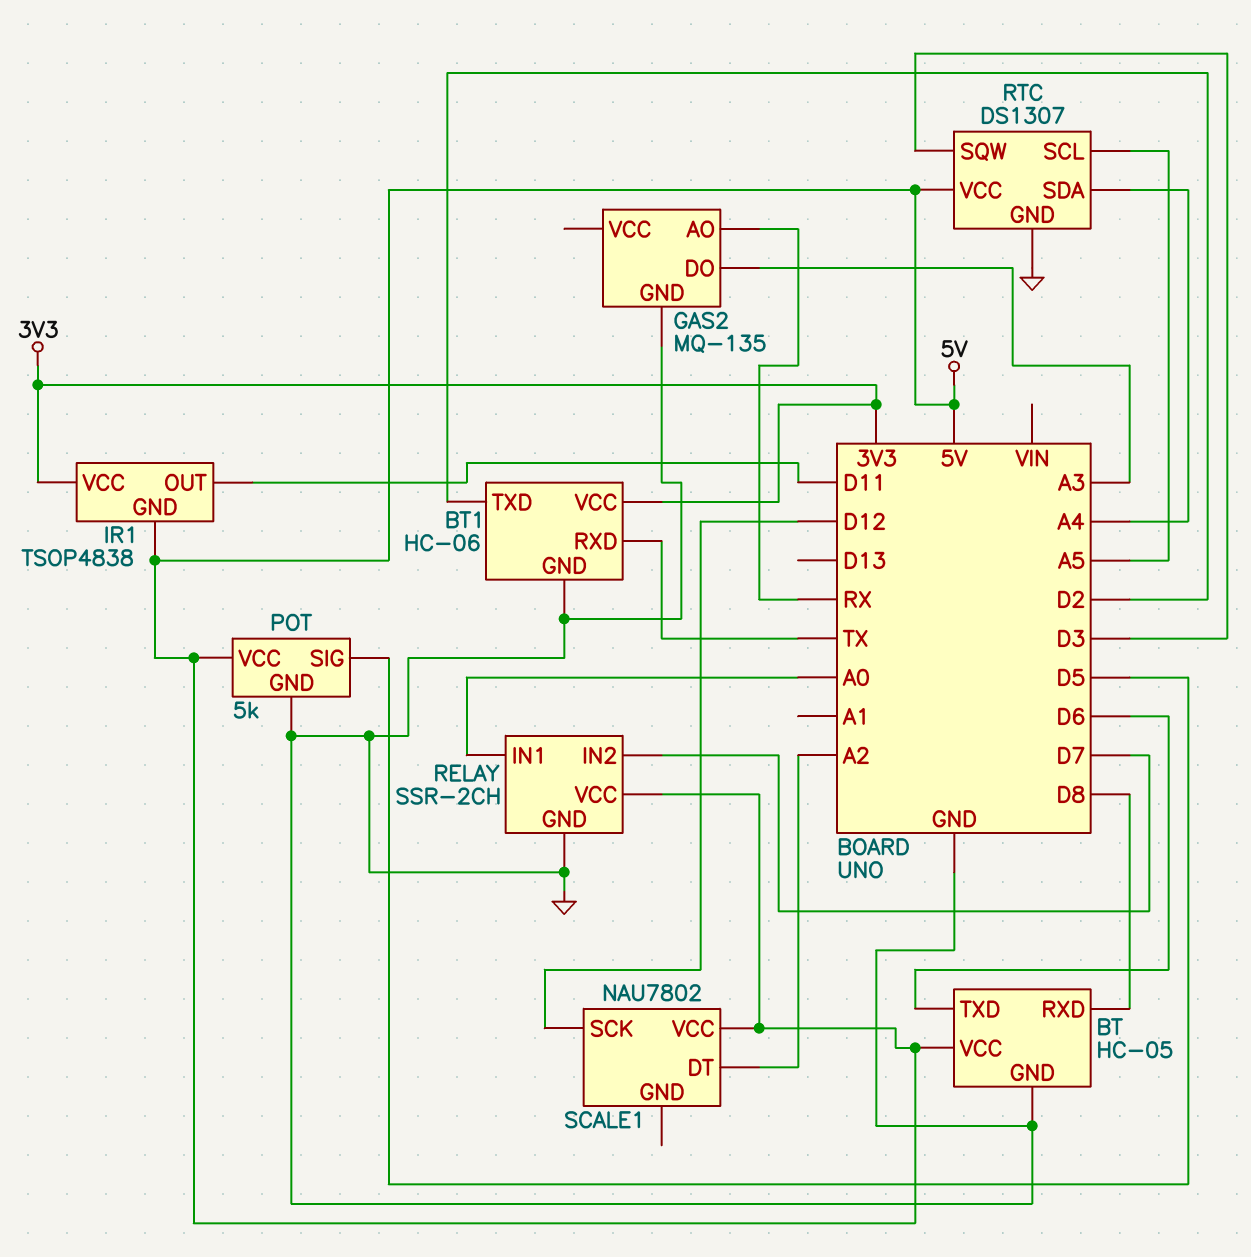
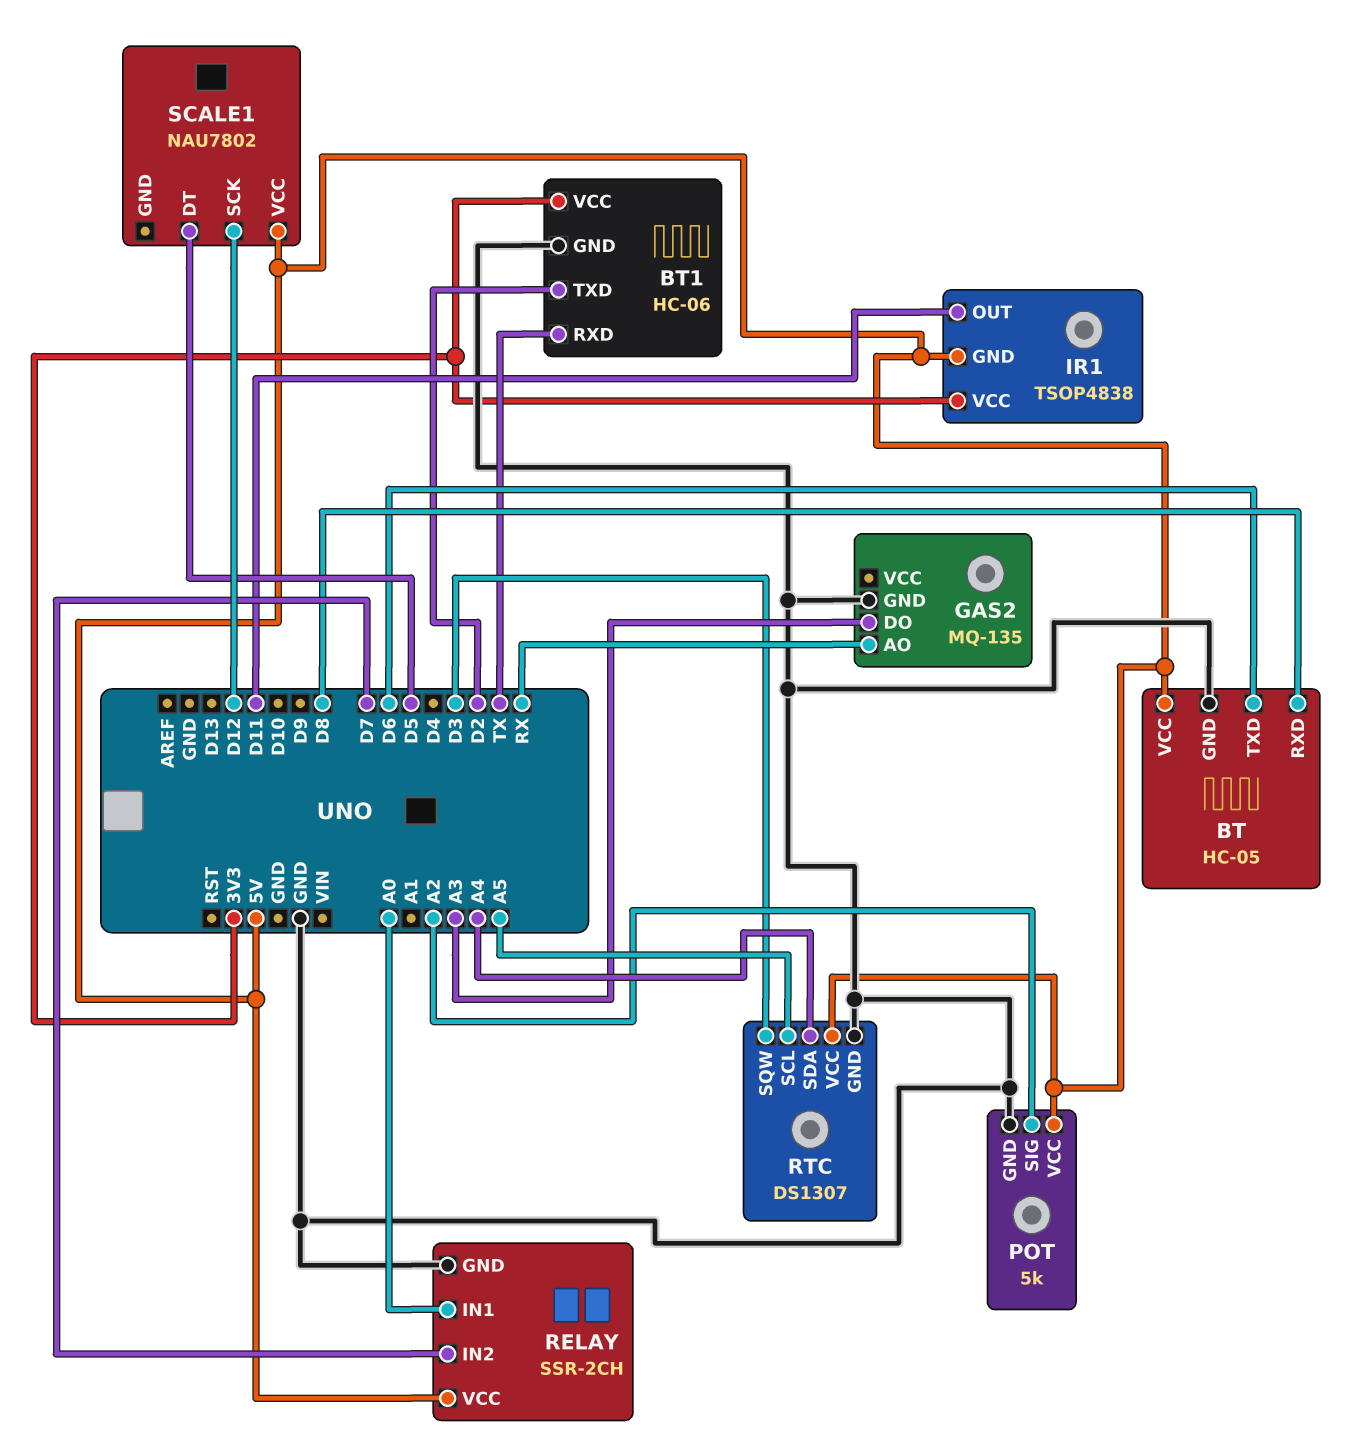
POT pin SIG: D5 -> A2
SCALE1 pin DT: A2 -> D5

